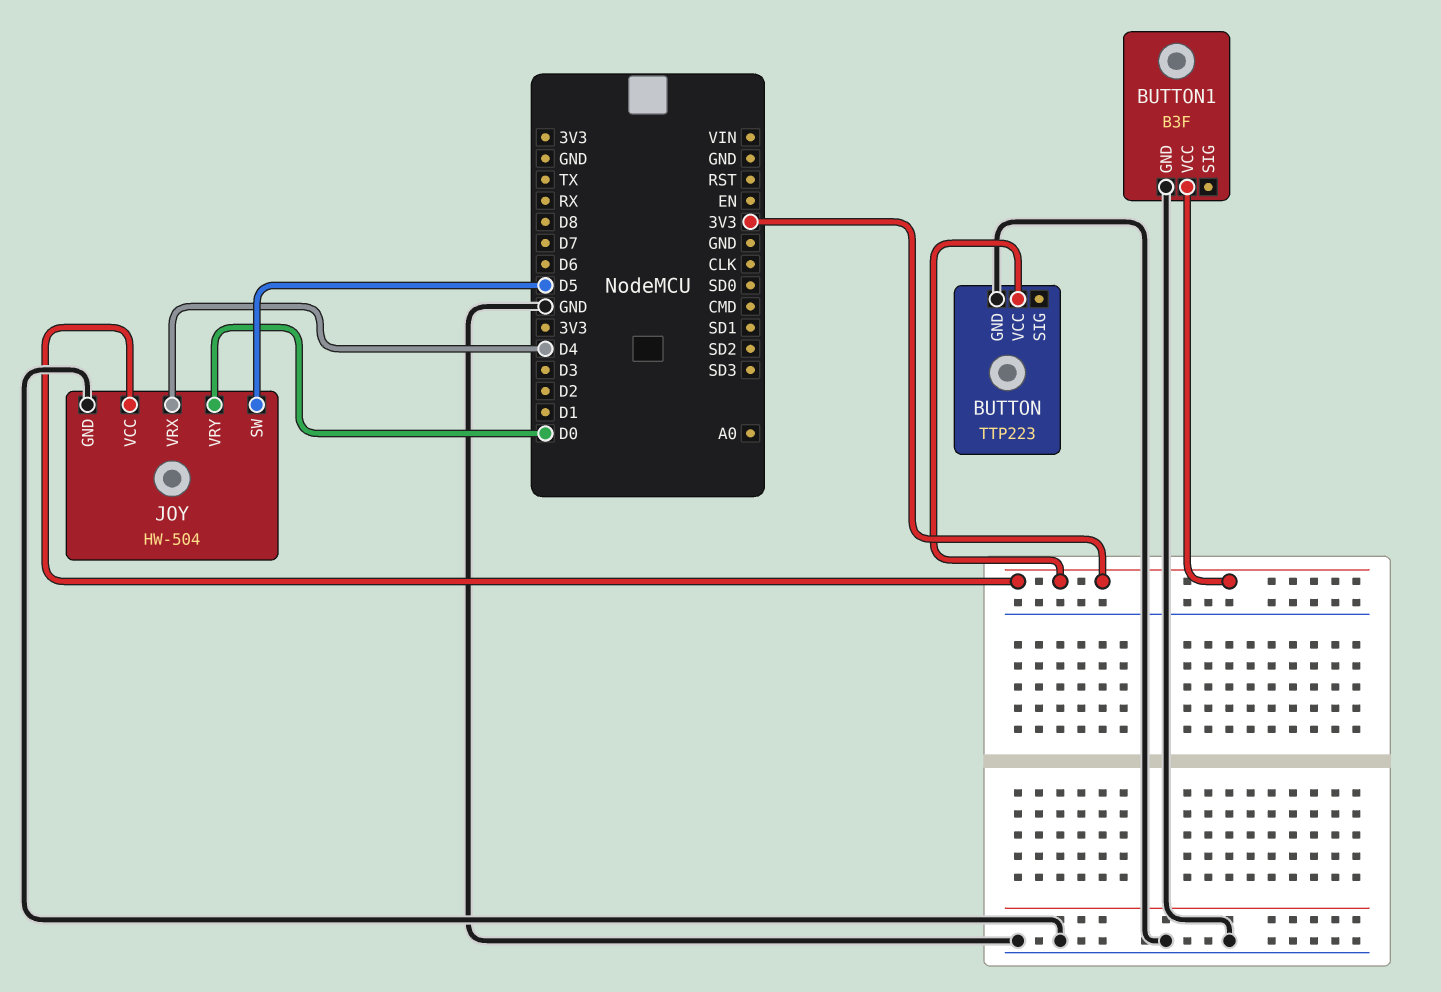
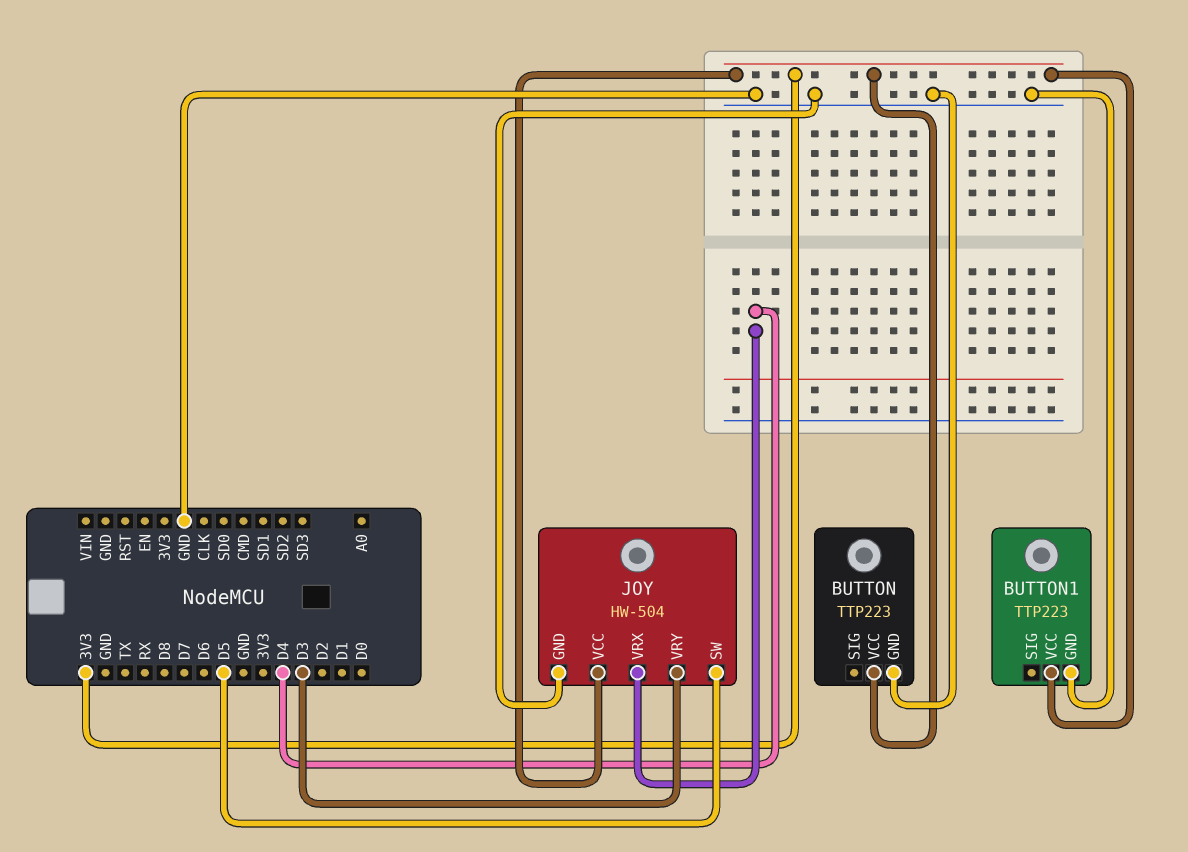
BUTTON1: B3F -> TTP223
JOY pin VRY: D0 -> D3

